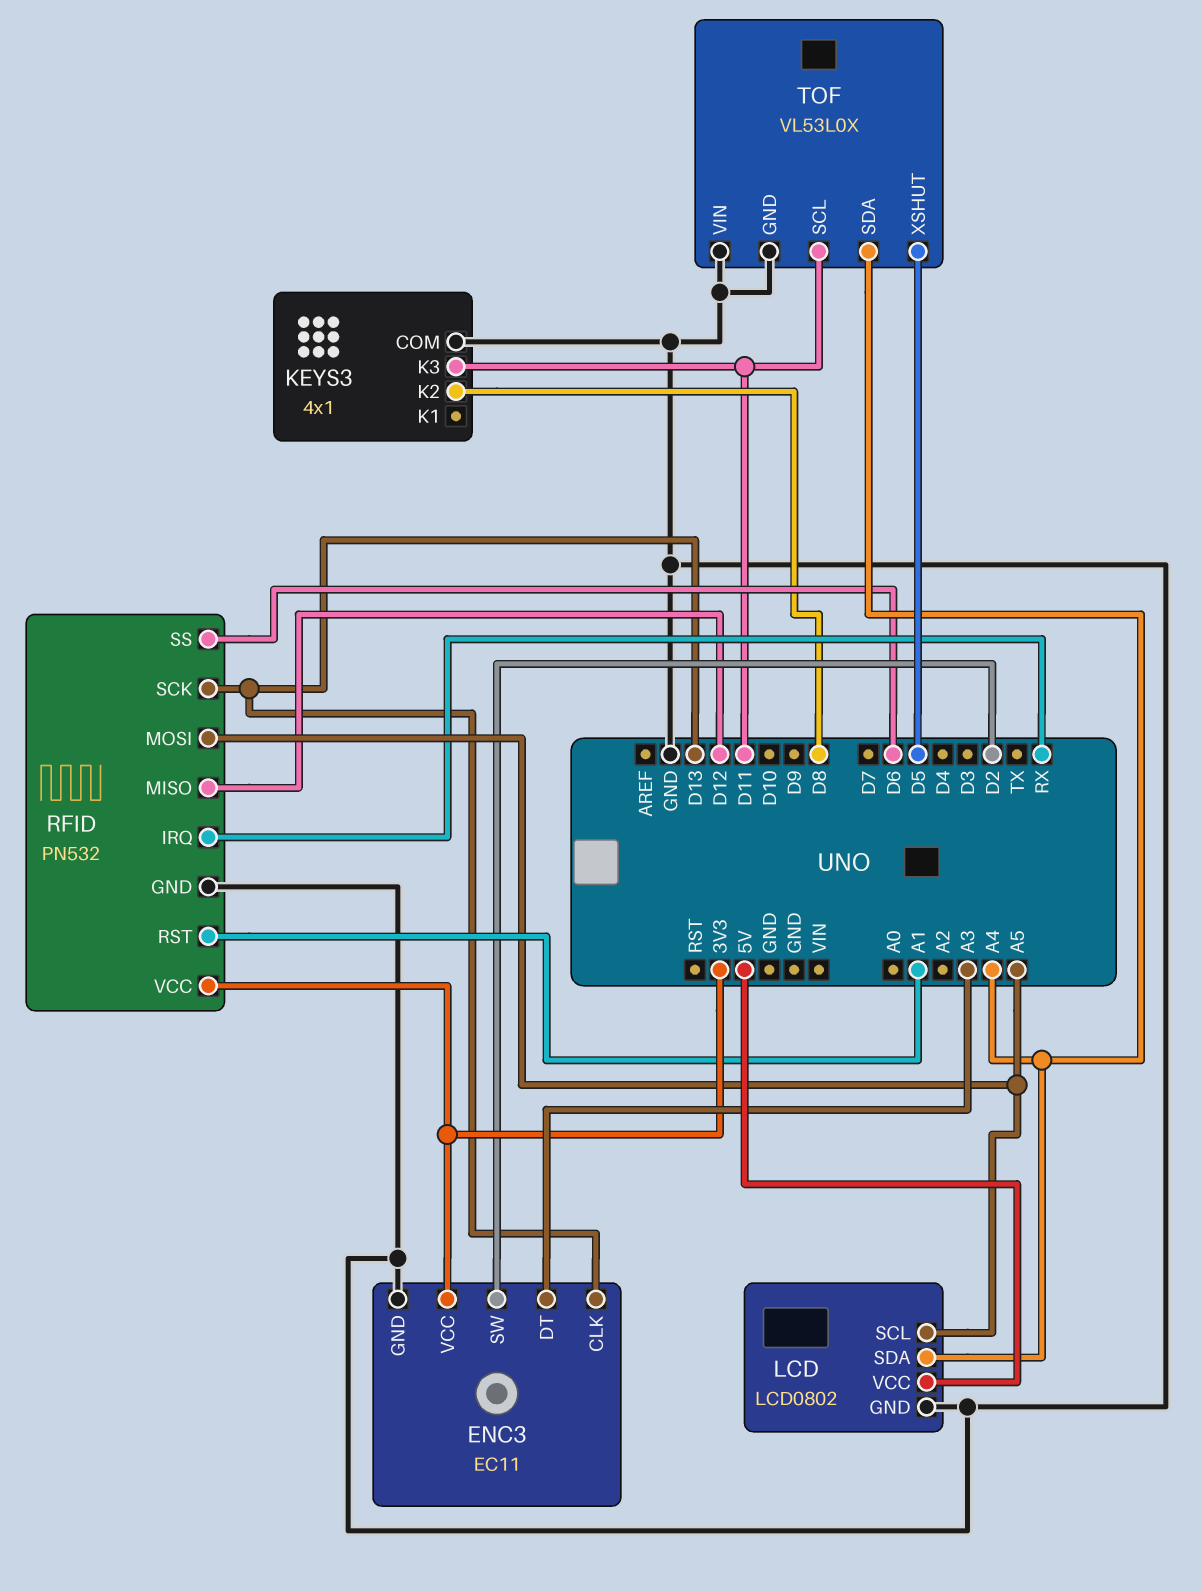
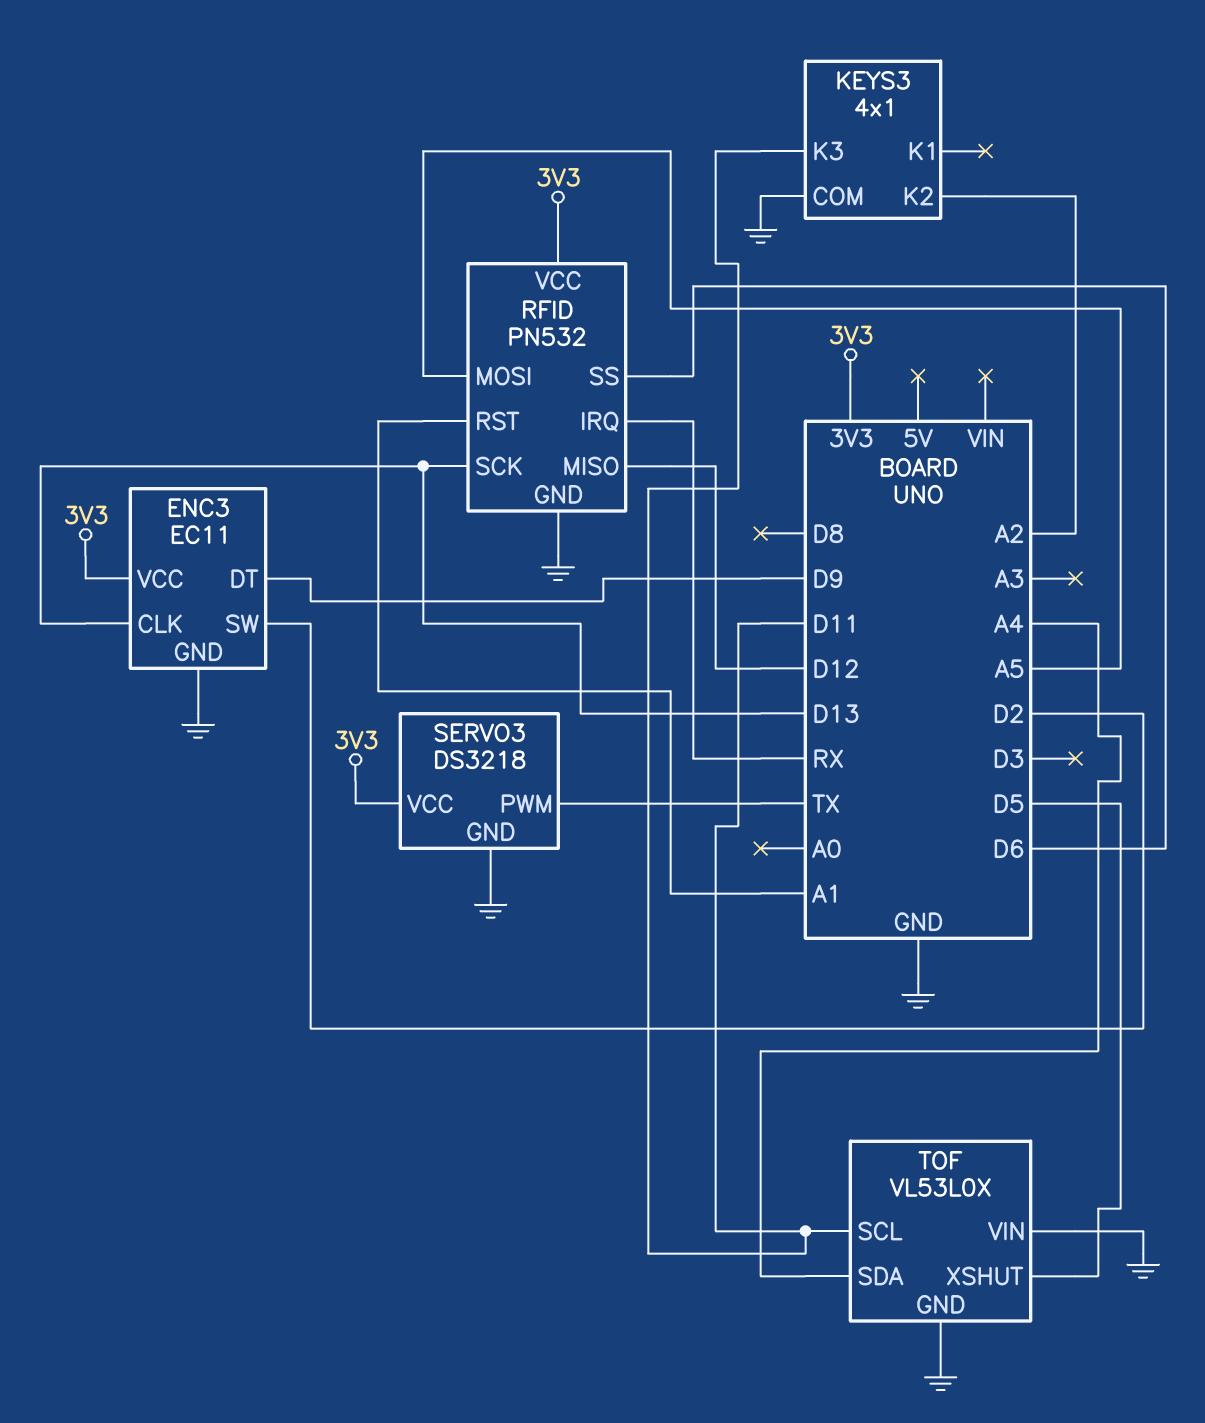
ENC3 pin DT: A3 -> D9
KEYS3 pin K2: D8 -> A2
LCD: LCD0802 -> none
LCD pin GND: GND -> none
LCD pin SCL: A5 -> none
LCD pin SDA: A4 -> none
LCD pin VCC: 5V -> none
SERVO3: none -> DS3218
SERVO3 pin GND: none -> GND
SERVO3 pin PWM: none -> TX
SERVO3 pin VCC: none -> 3V3

